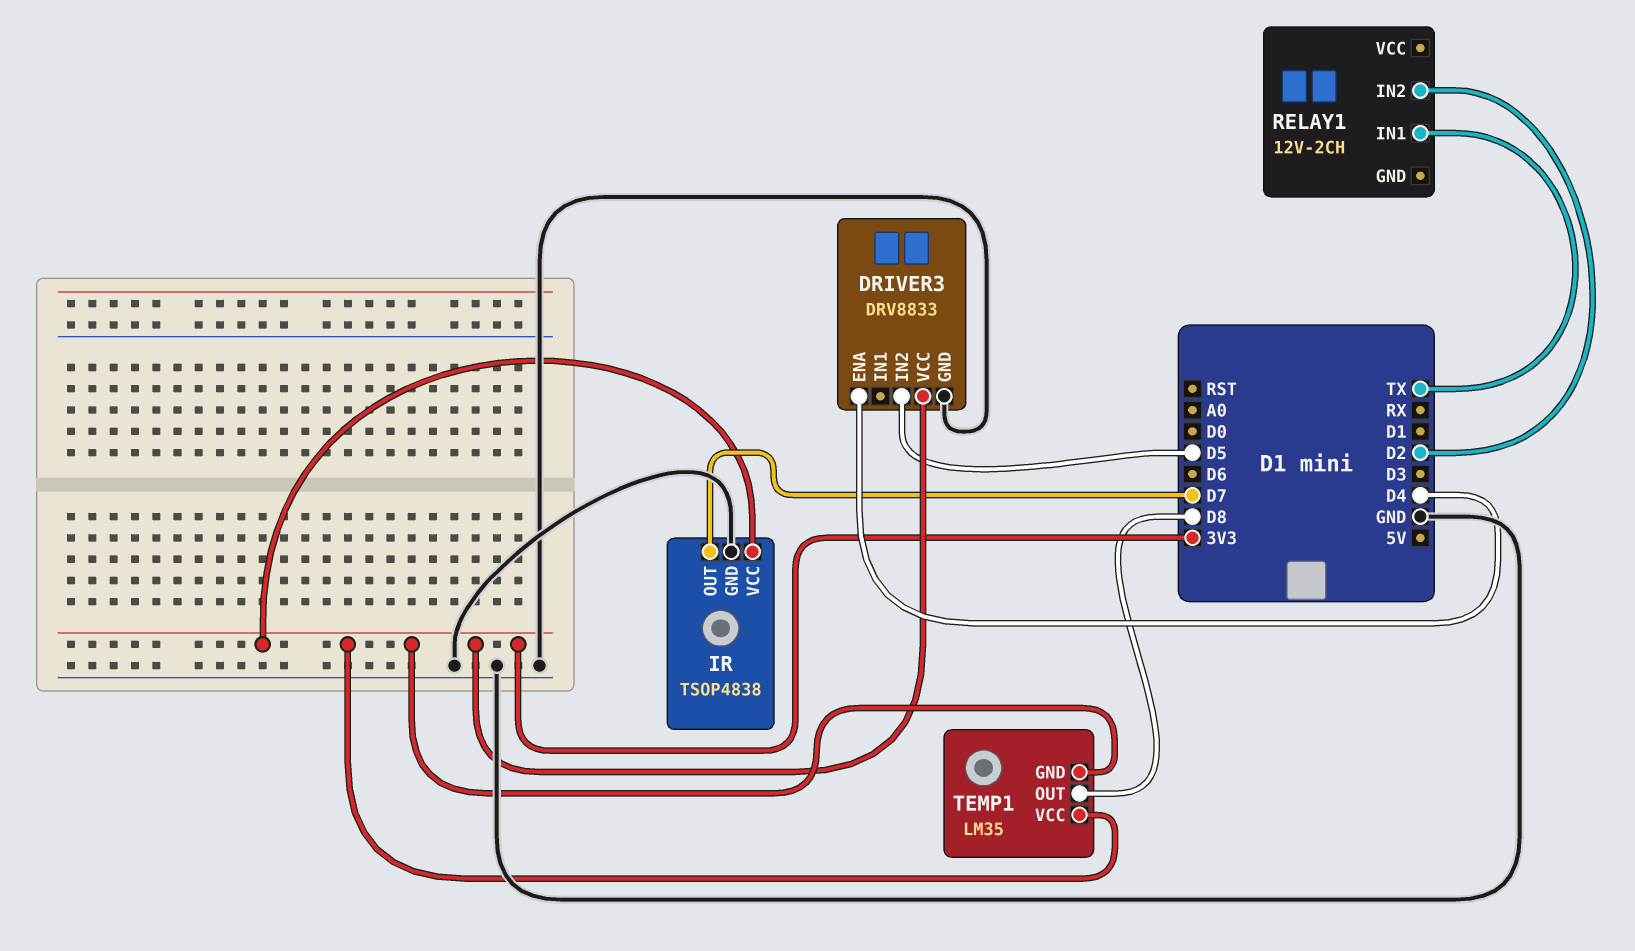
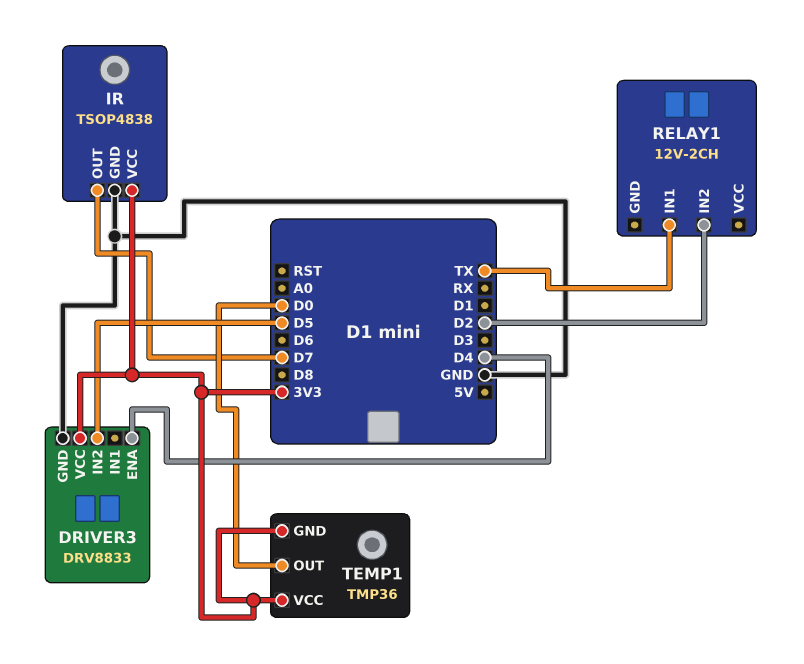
TEMP1: LM35 -> TMP36
TEMP1 pin OUT: D8 -> D0

